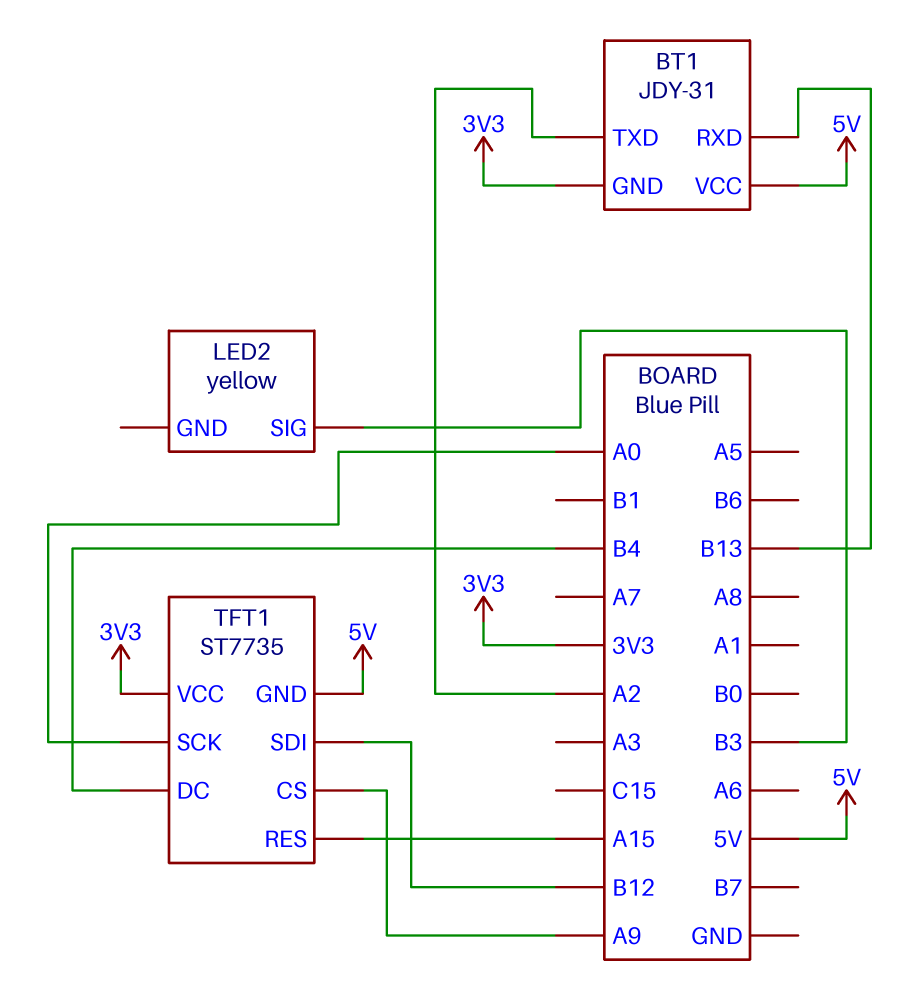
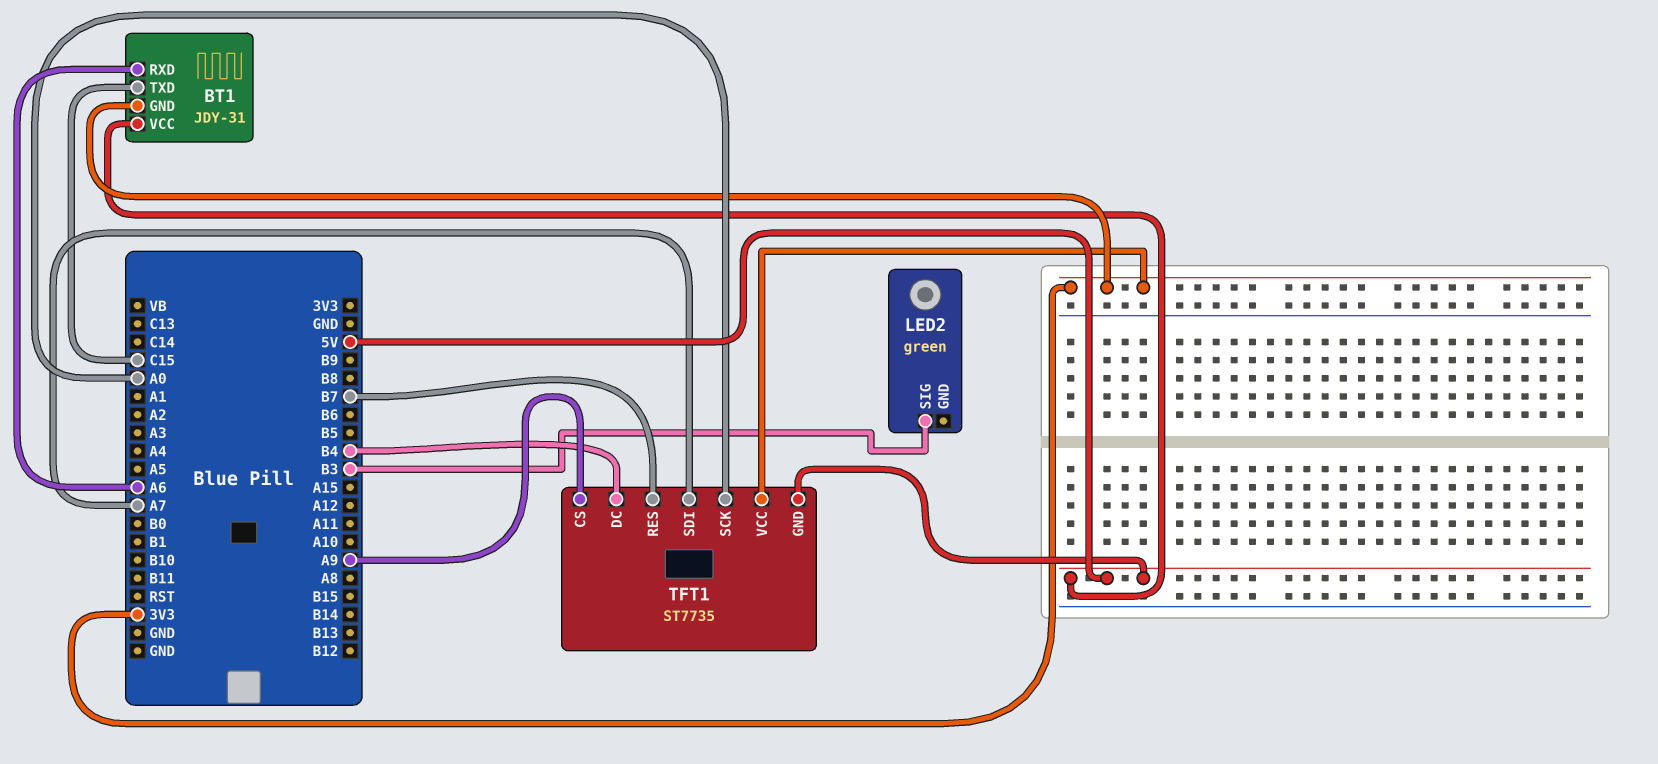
BT1 pin RXD: B13 -> A6
BT1 pin TXD: A2 -> C15
LED2: yellow -> green
TFT1 pin RES: A15 -> B7
TFT1 pin SDI: B12 -> A7

